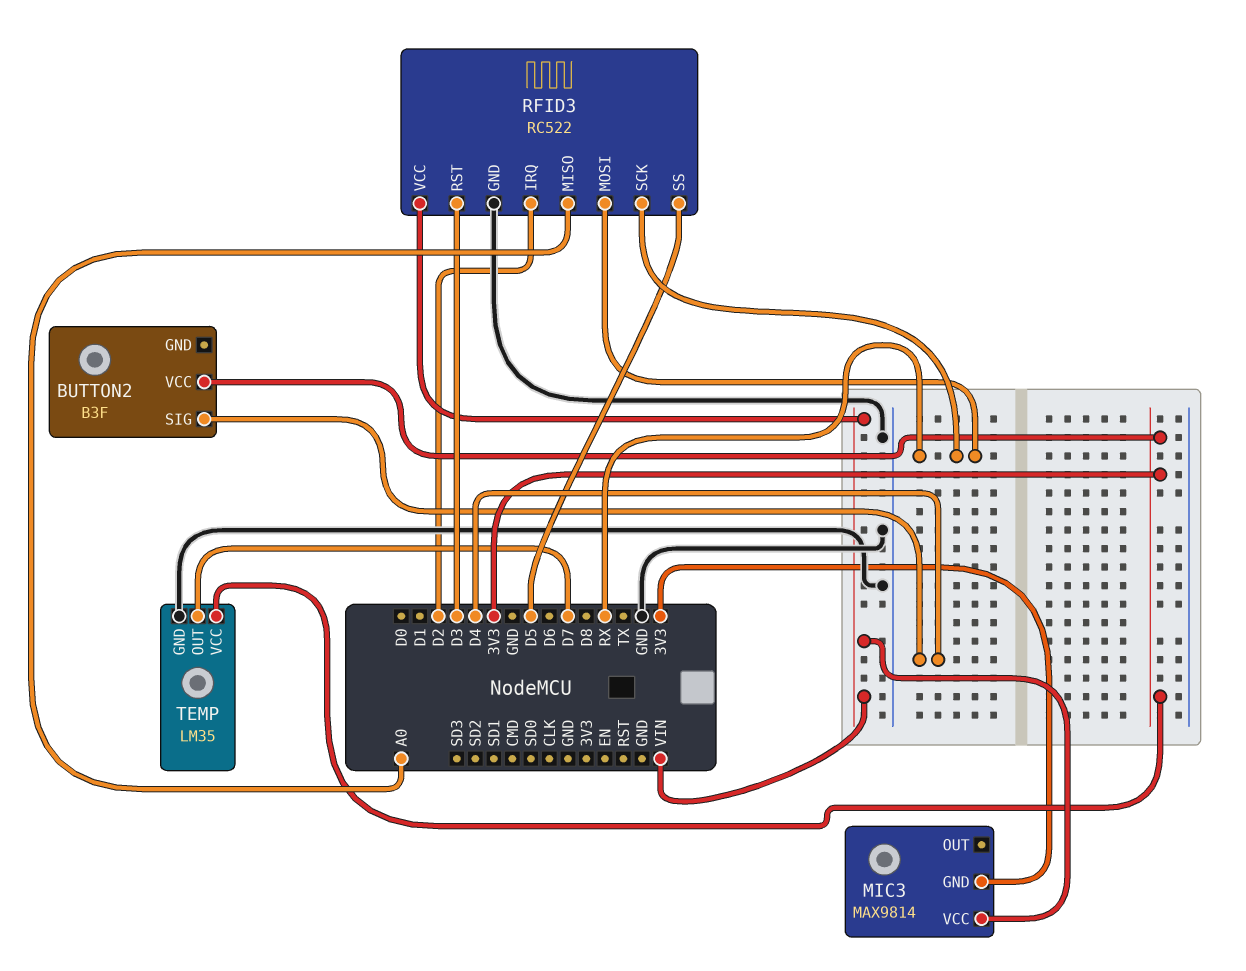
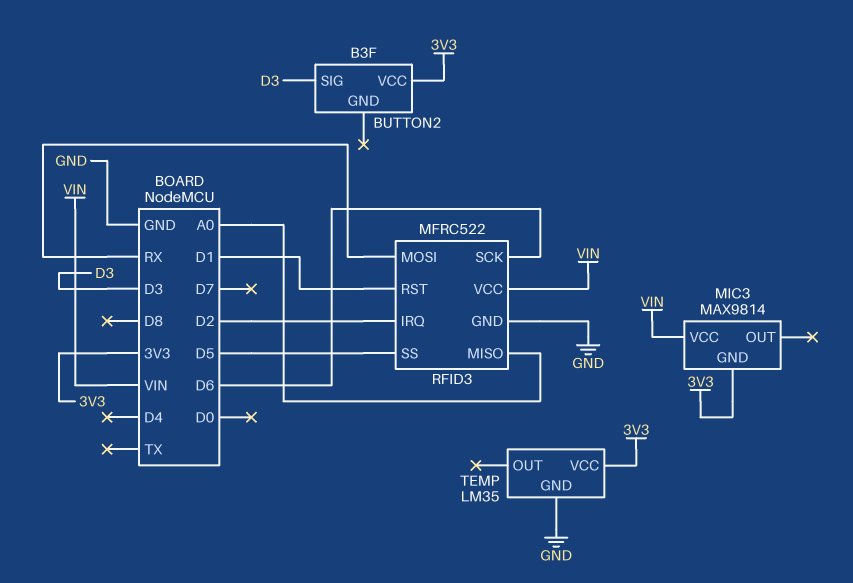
BUTTON2 pin SIG: D4 -> D3
RFID3: RC522 -> MFRC522
RFID3 pin RST: D3 -> D1
RFID3 pin SCK: RX -> D6
TEMP pin OUT: D7 -> none

